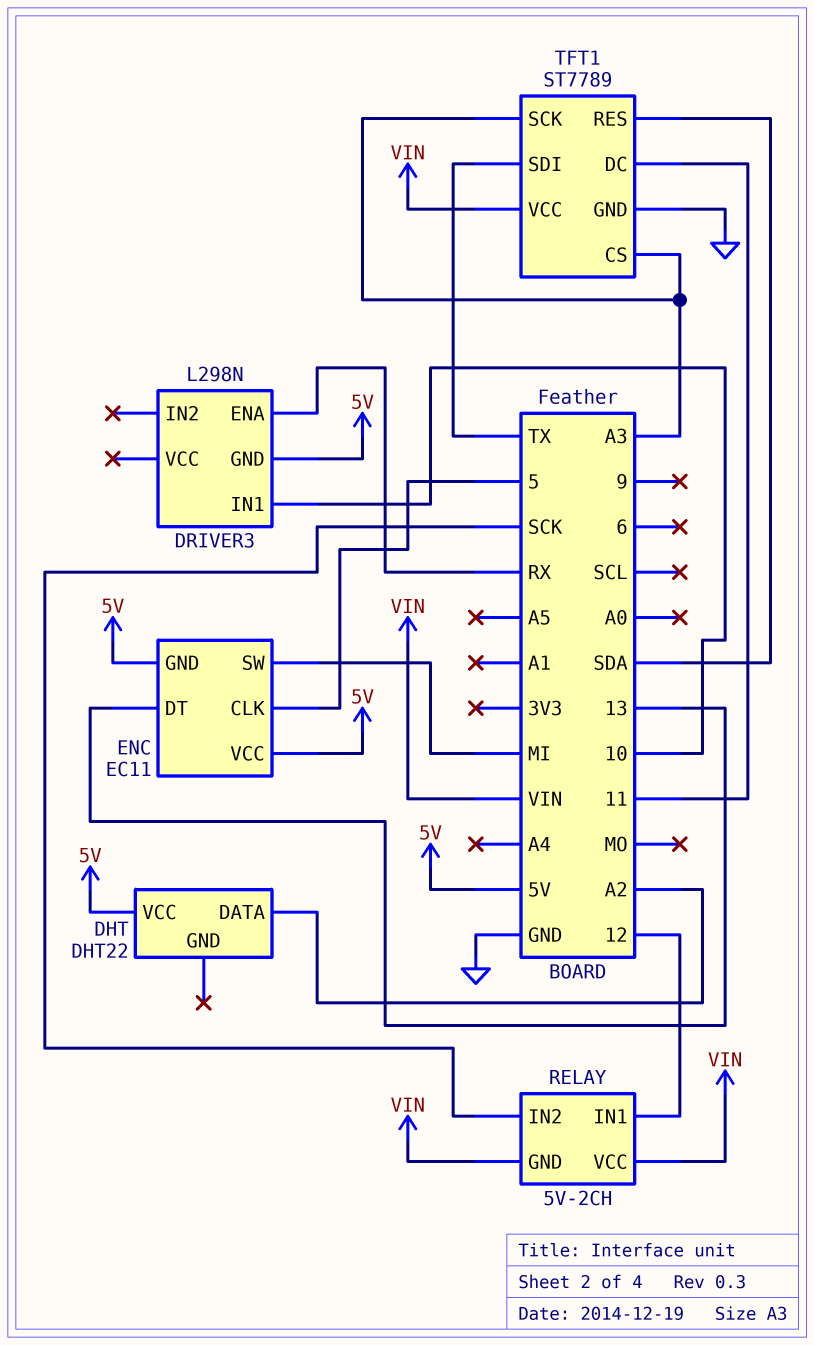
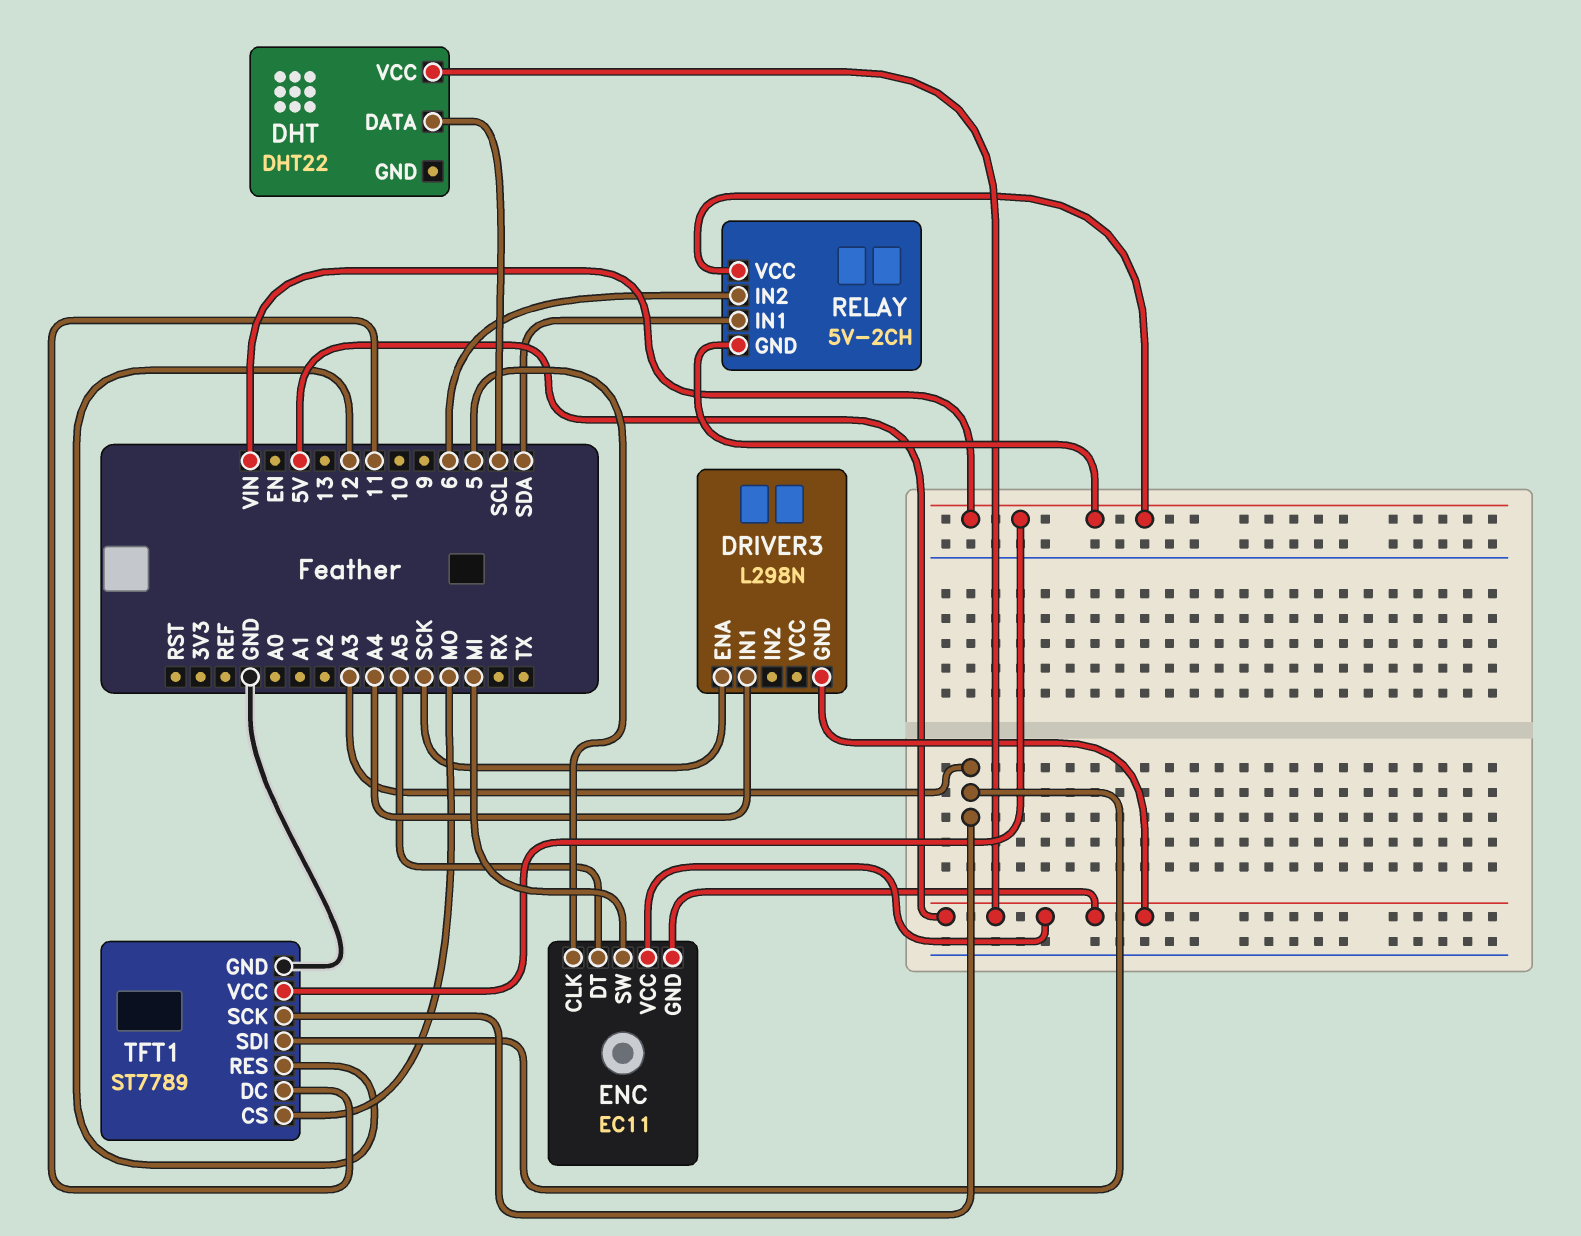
DHT pin DATA: A2 -> SCL
DRIVER3 pin ENA: RX -> SCK
DRIVER3 pin IN1: 10 -> A4
ENC pin DT: 13 -> A5
RELAY pin IN1: 12 -> SDA
RELAY pin IN2: SCK -> 6
TFT1 pin CS: A3 -> MO
TFT1 pin RES: SDA -> 12
TFT1 pin SDI: TX -> A3

